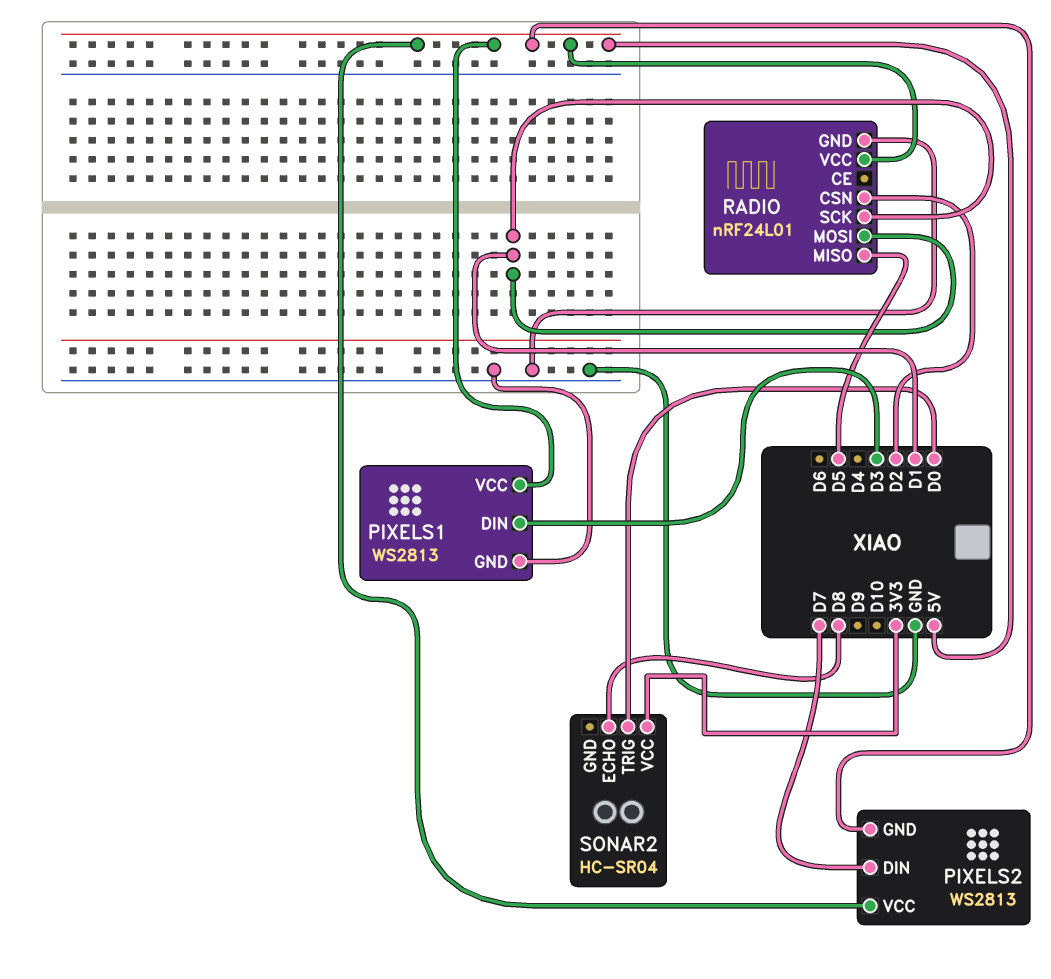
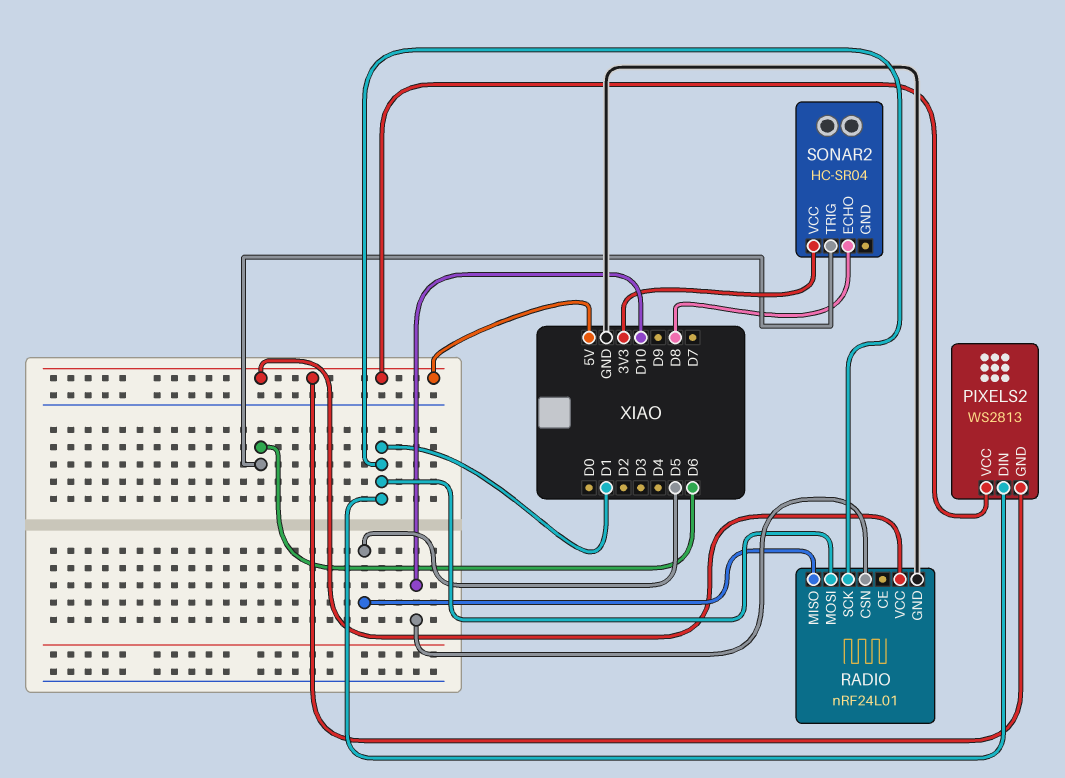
PIXELS1: WS2813 -> none
PIXELS1 pin DIN: D3 -> none
PIXELS1 pin GND: GND -> none
PIXELS1 pin VCC: 5V -> none
PIXELS2 pin DIN: D7 -> D1
RADIO pin CSN: D2 -> D10
SONAR2 pin TRIG: D0 -> D6

